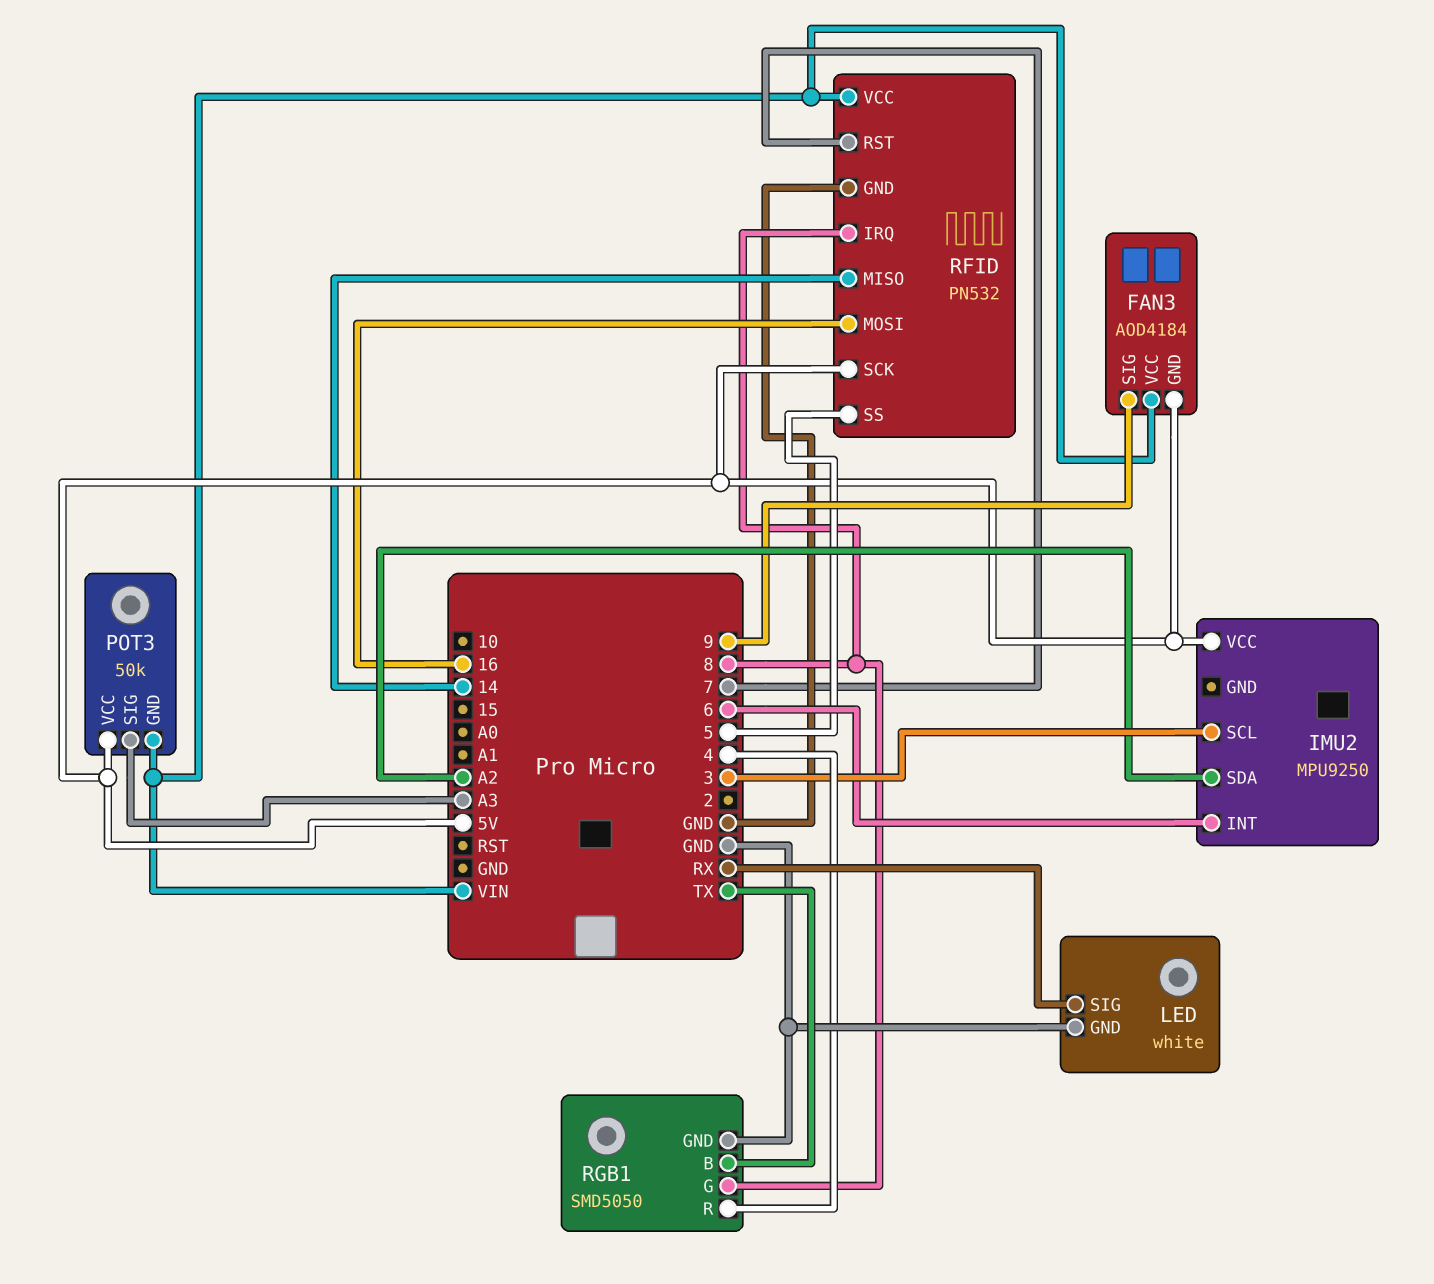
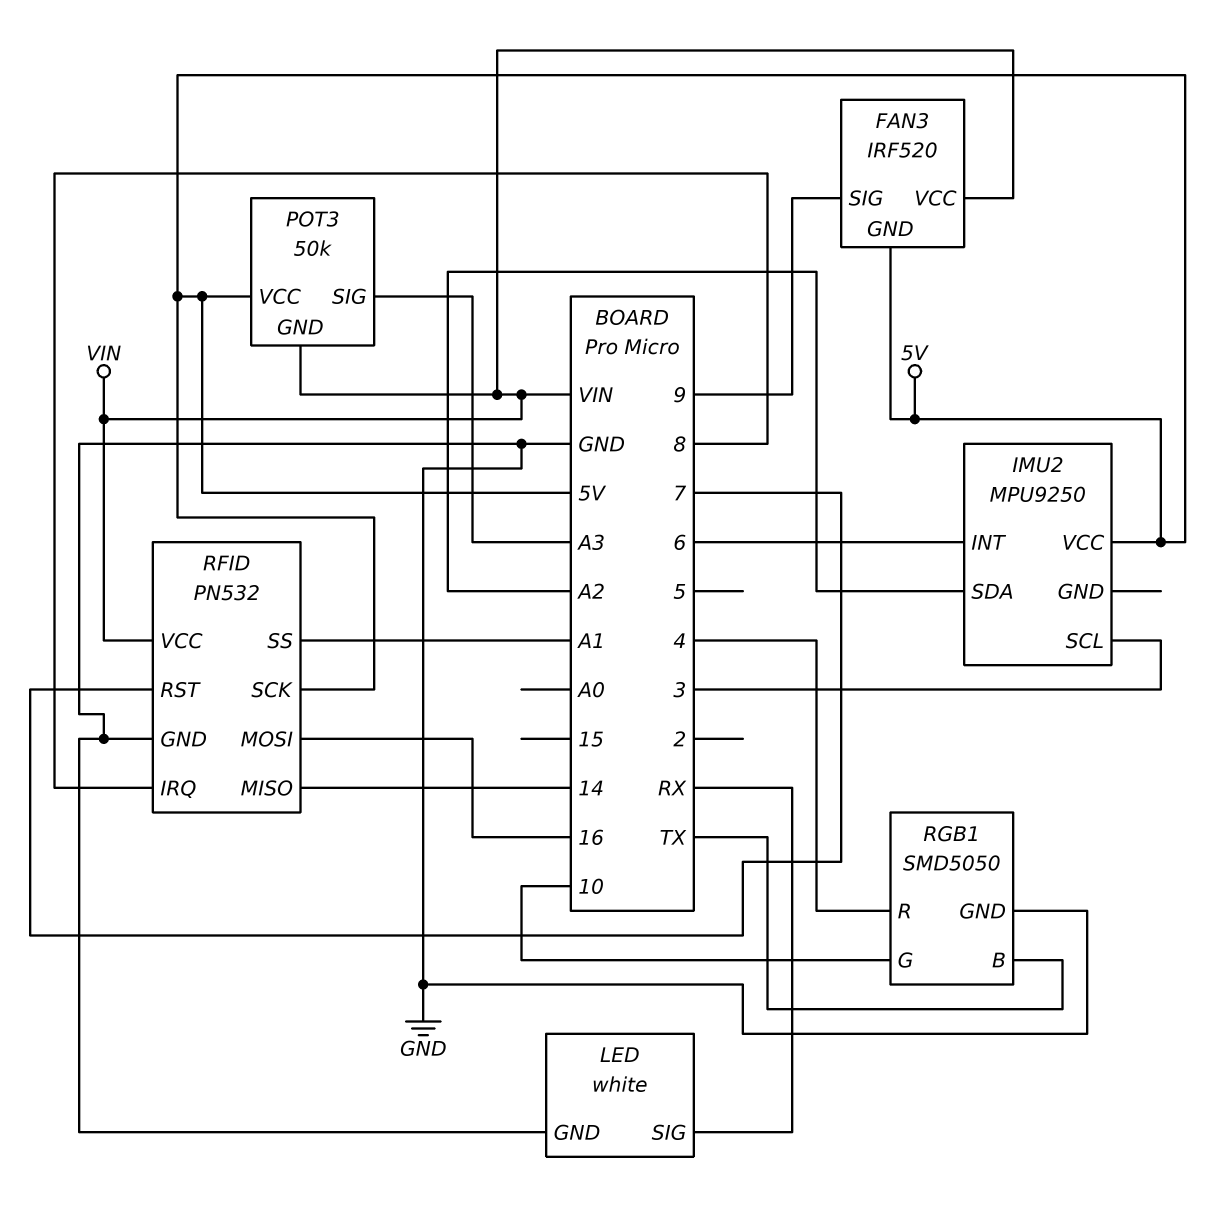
FAN3: AOD4184 -> IRF520
RFID pin SS: 5 -> A1
RGB1 pin G: 8 -> 10

